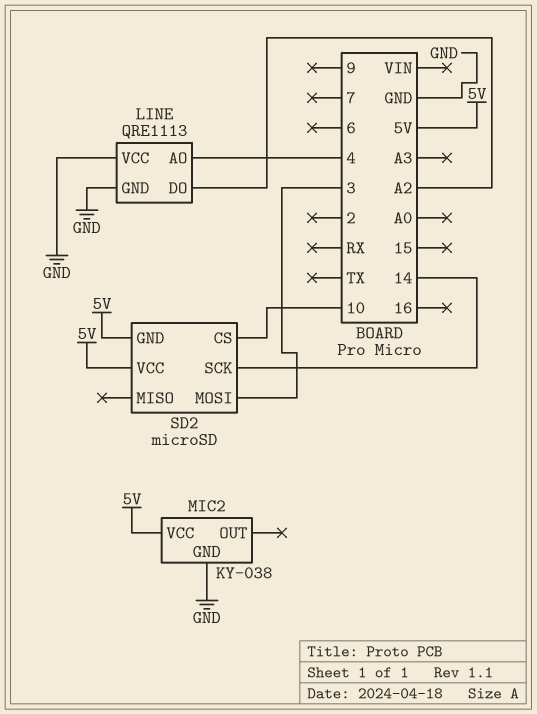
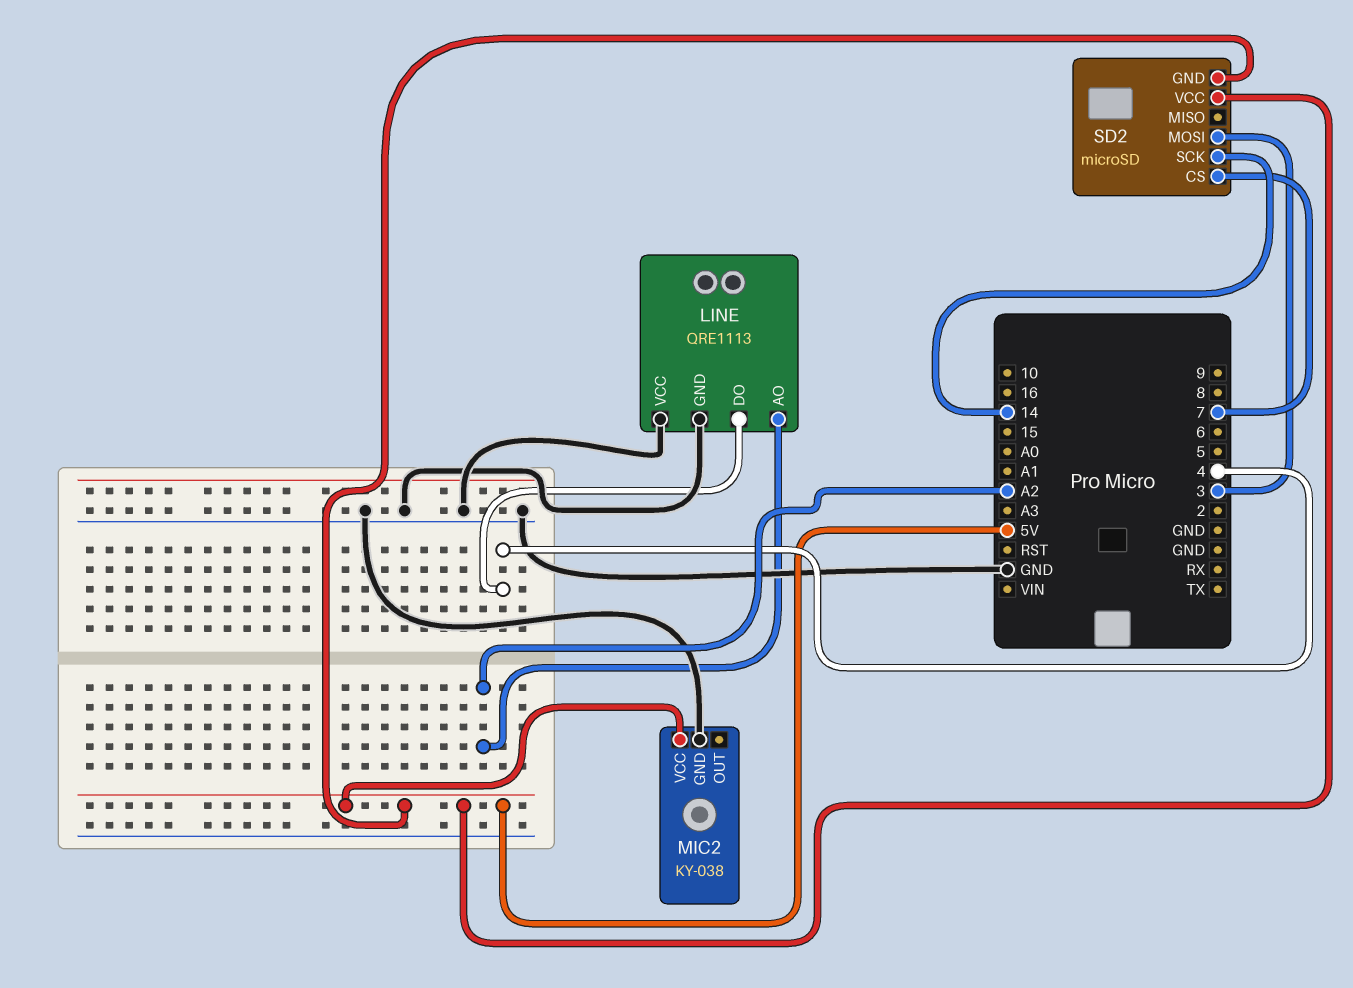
LINE pin AO: 4 -> A2
LINE pin DO: A2 -> 4
SD2 pin CS: 10 -> 7

